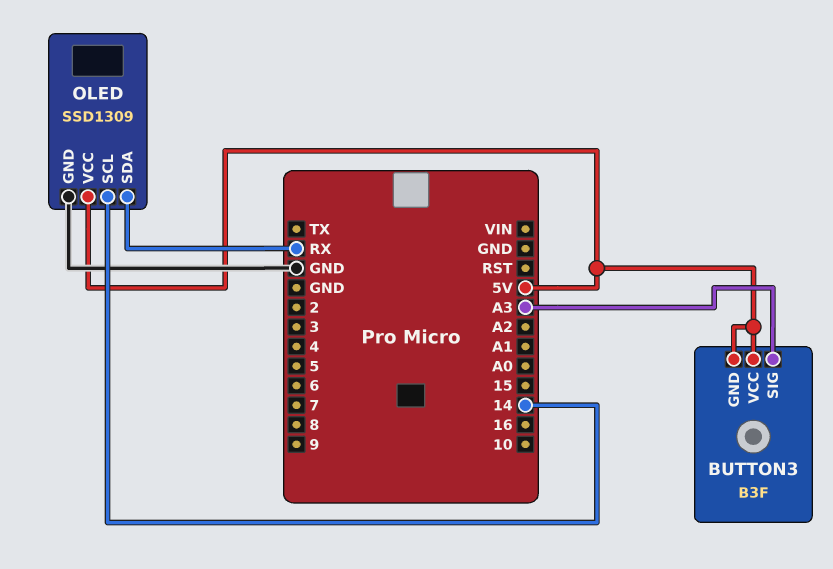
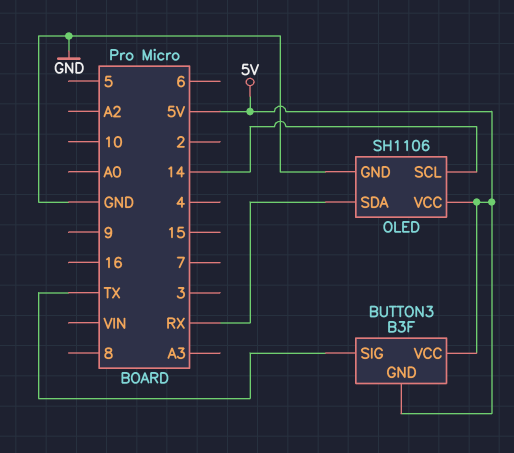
BUTTON3 pin SIG: A3 -> TX
OLED: SSD1309 -> SH1106

